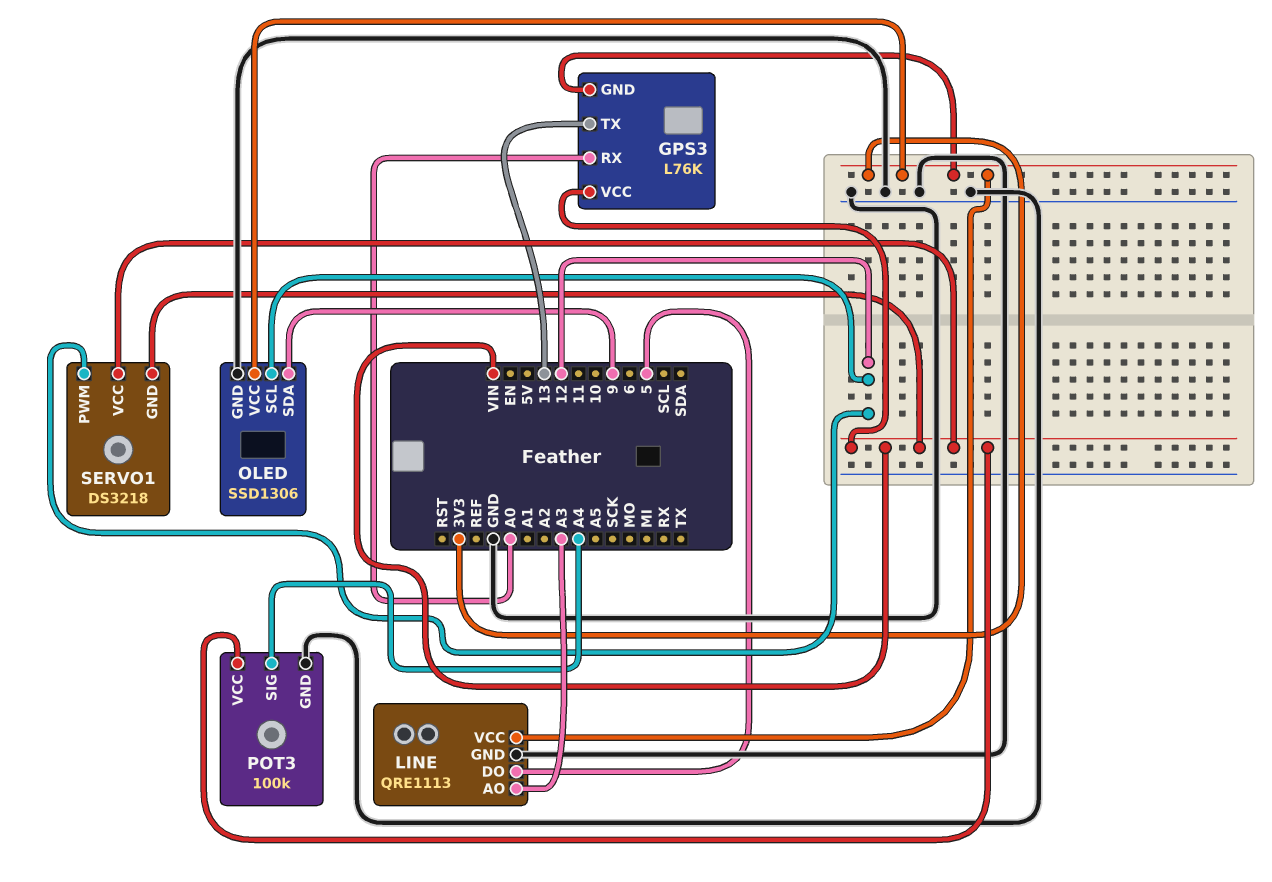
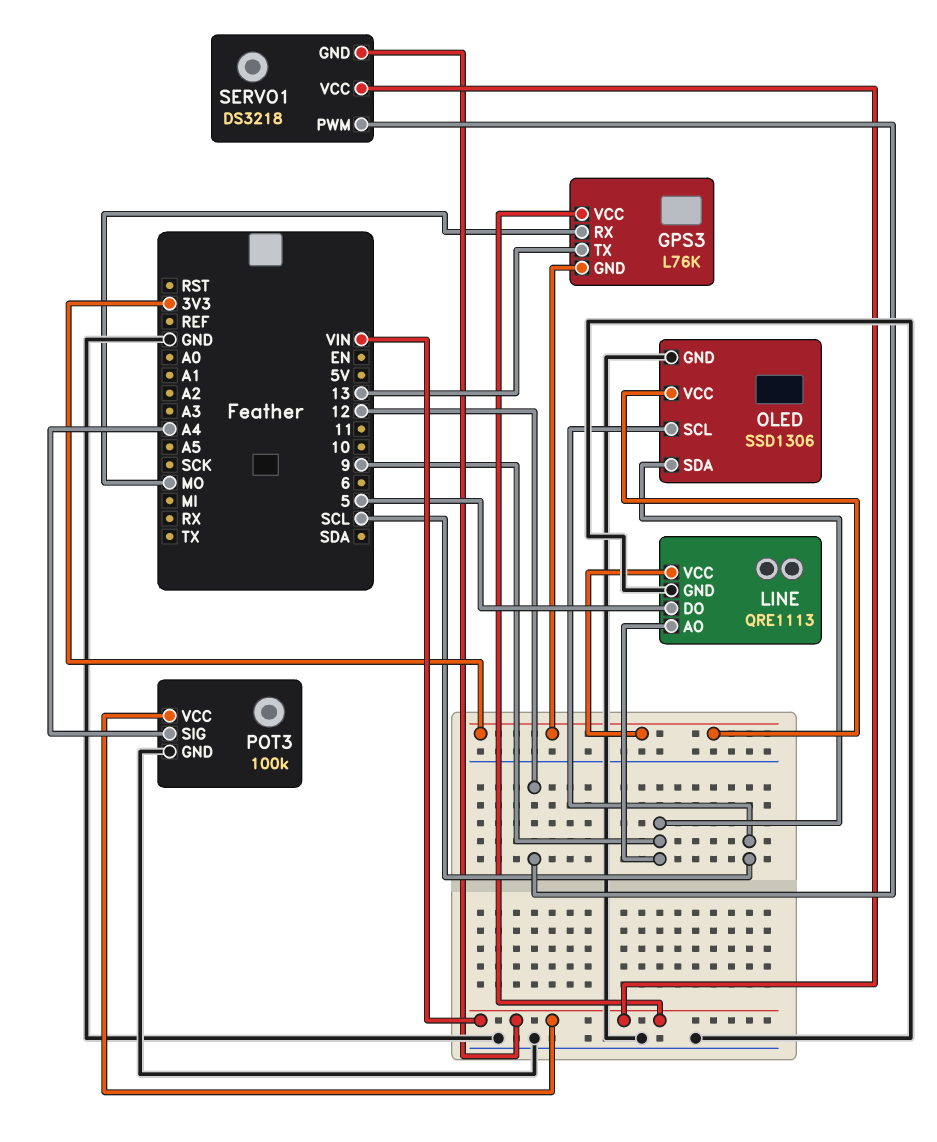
GPS3 pin RX: A0 -> MO
LINE pin AO: A3 -> 9
OLED pin SCL: 12 -> SCL

